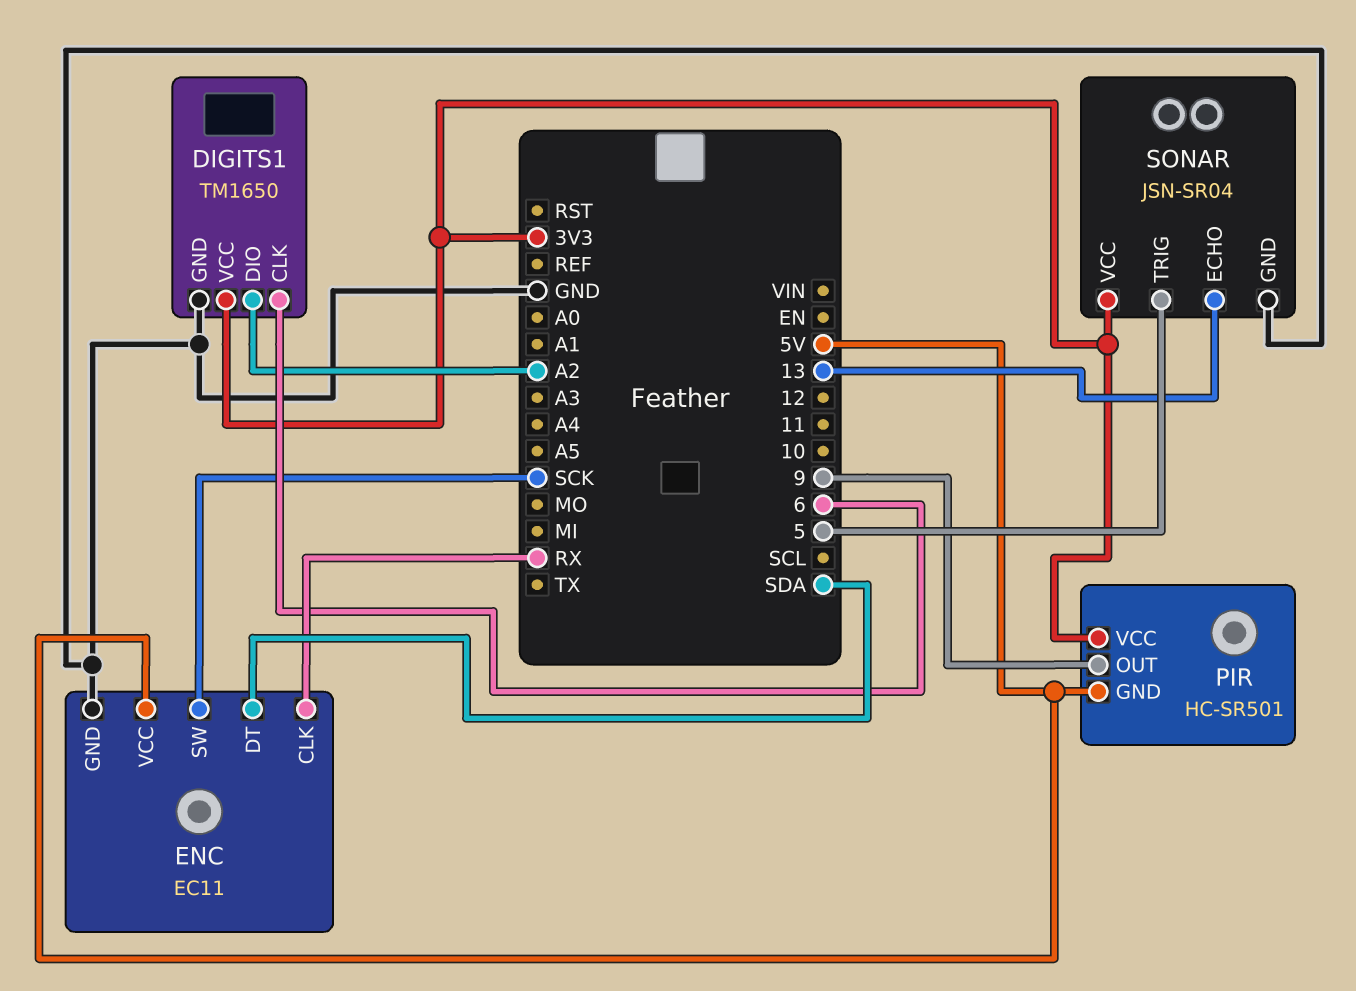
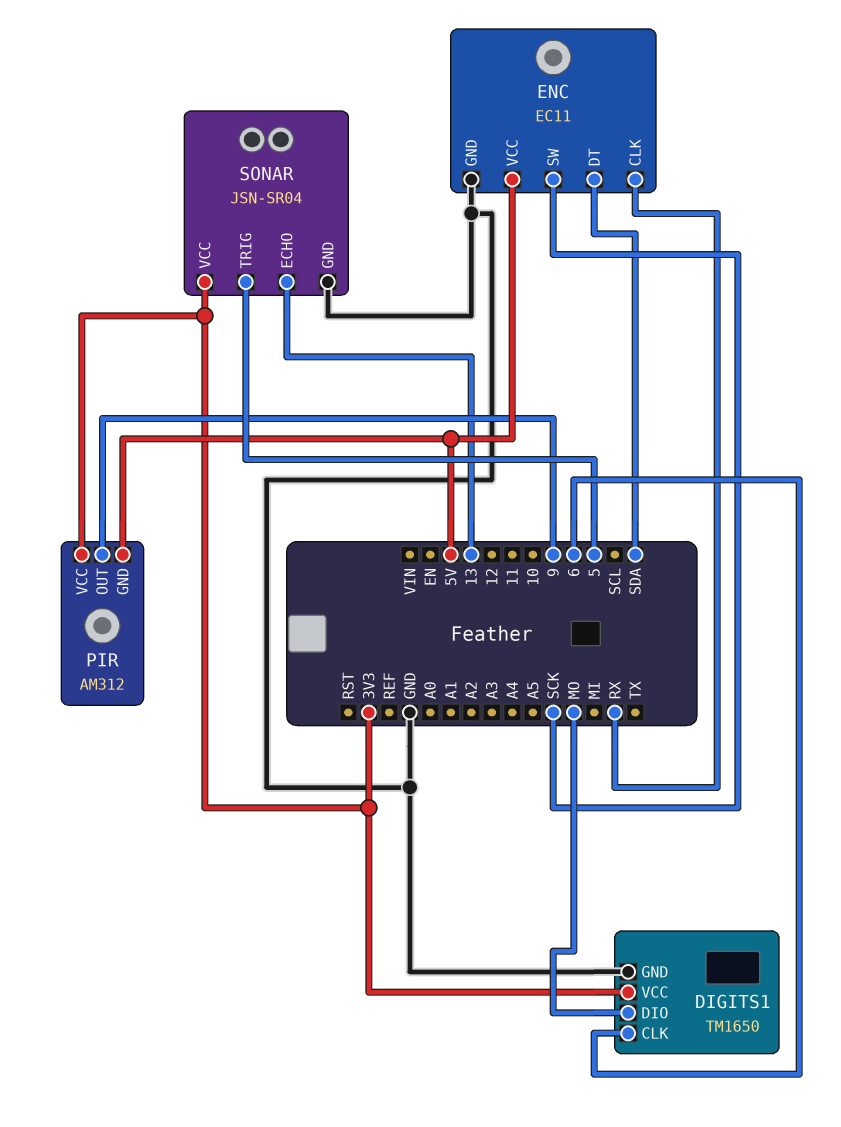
DIGITS1 pin DIO: A2 -> MO
PIR: HC-SR501 -> AM312

